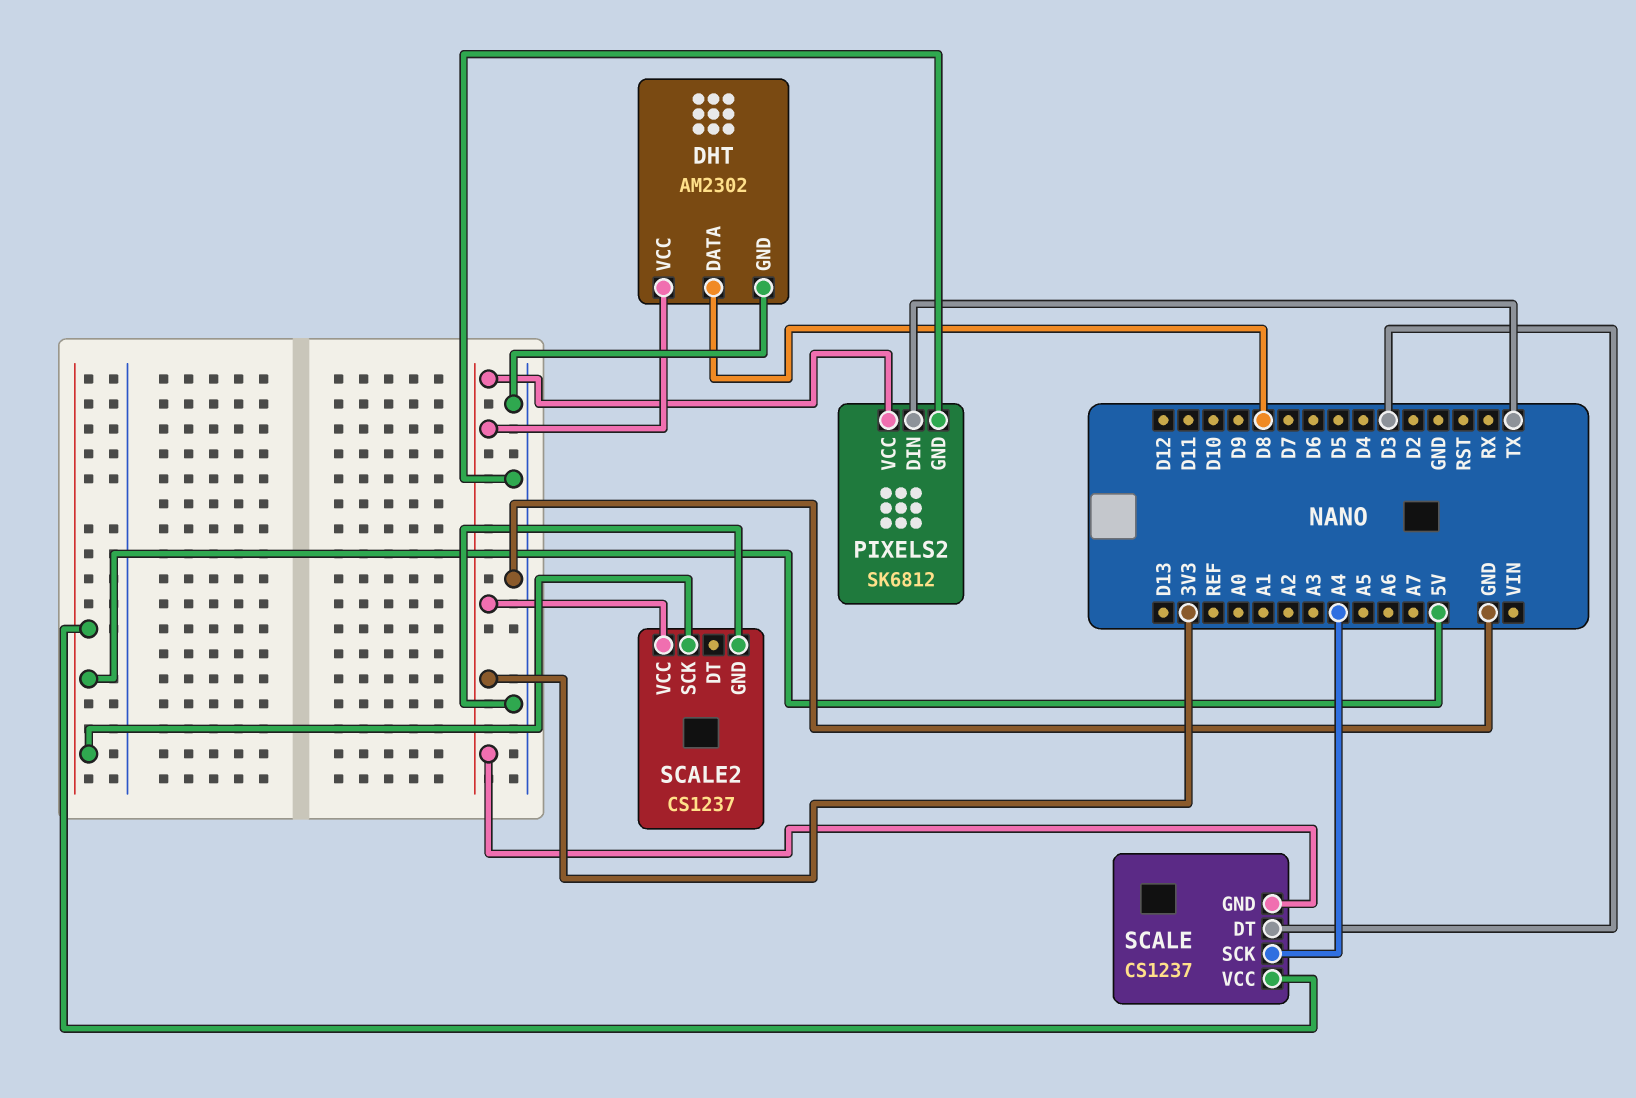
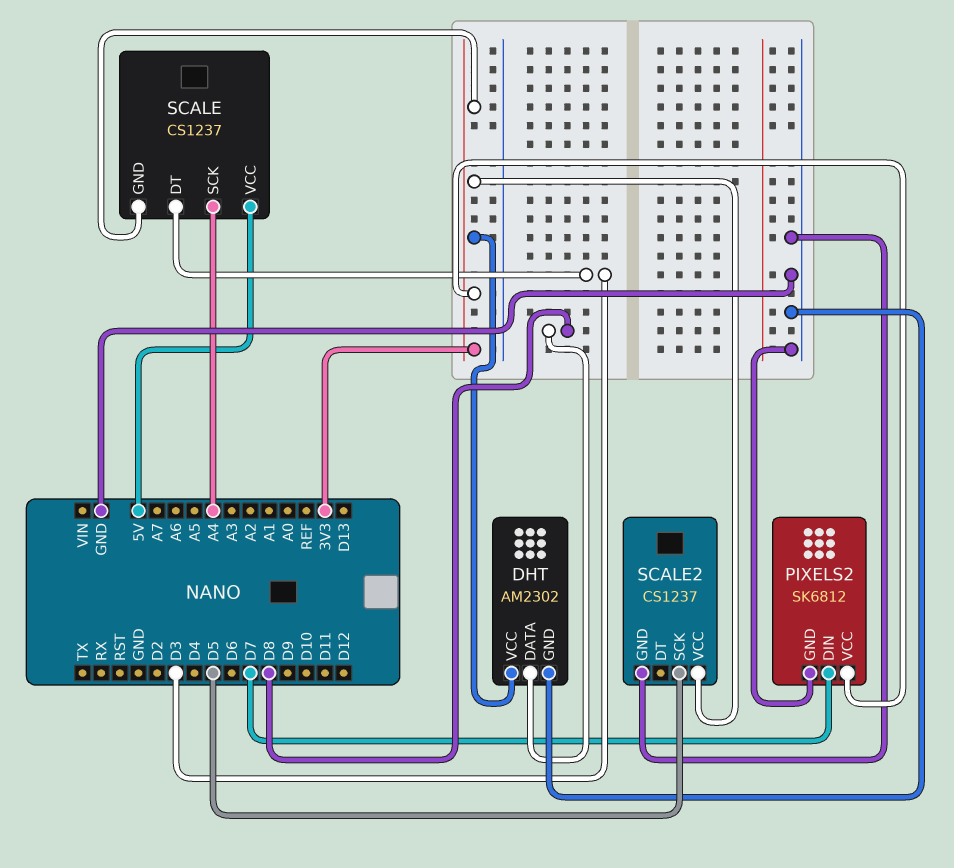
PIXELS2 pin DIN: TX -> D7
SCALE2 pin SCK: 5V -> D5

